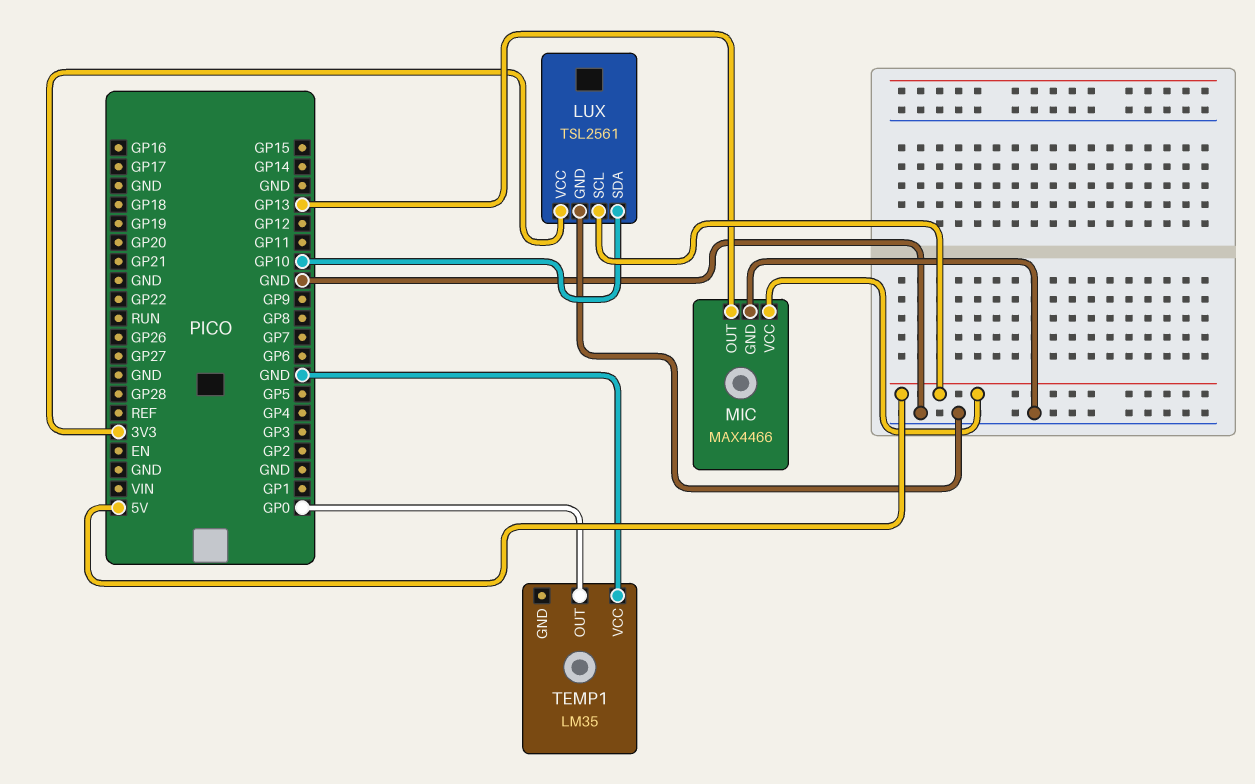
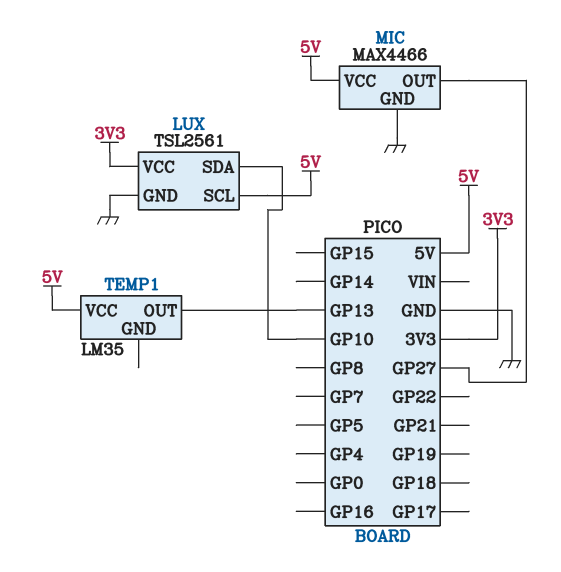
MIC pin OUT: GP13 -> GP27
TEMP1 pin OUT: GP0 -> GP13
TEMP1 pin VCC: GND -> 5V

